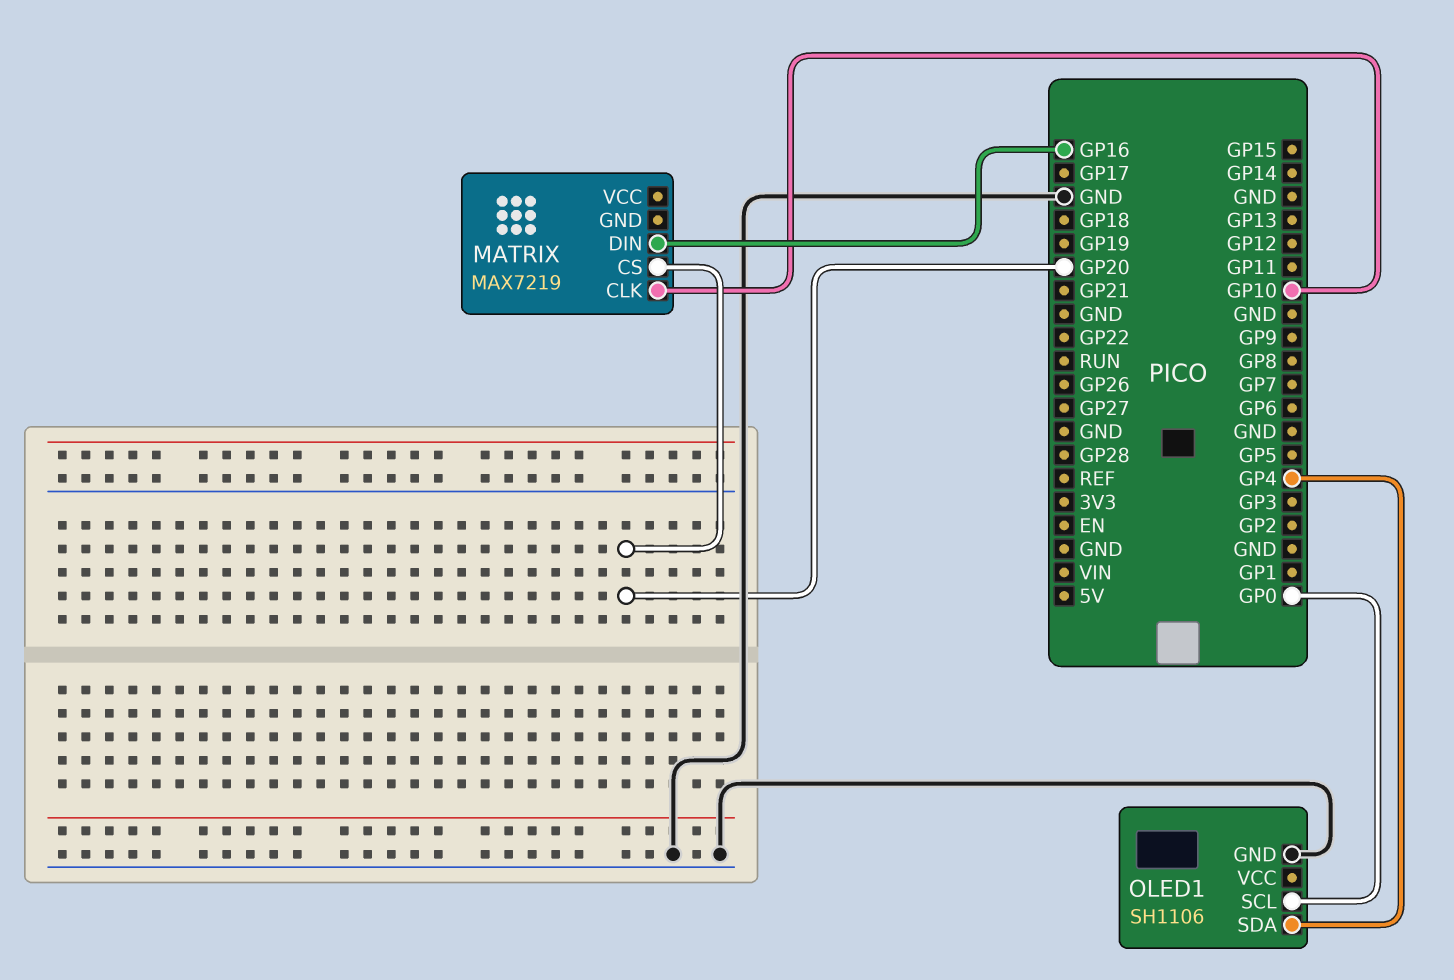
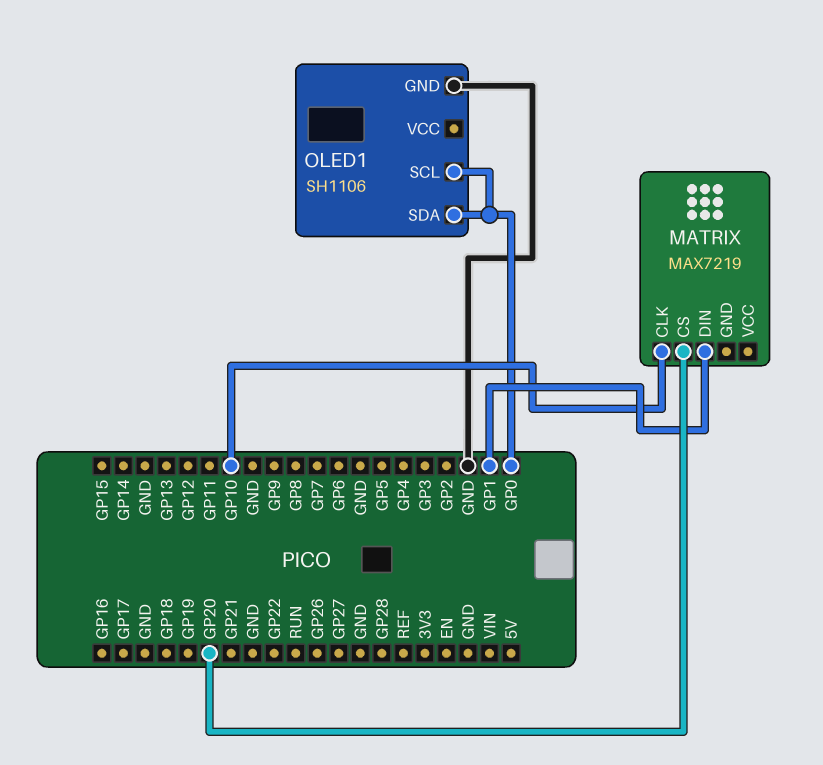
MATRIX pin DIN: GP16 -> GP1
OLED1 pin SDA: GP4 -> GP0

